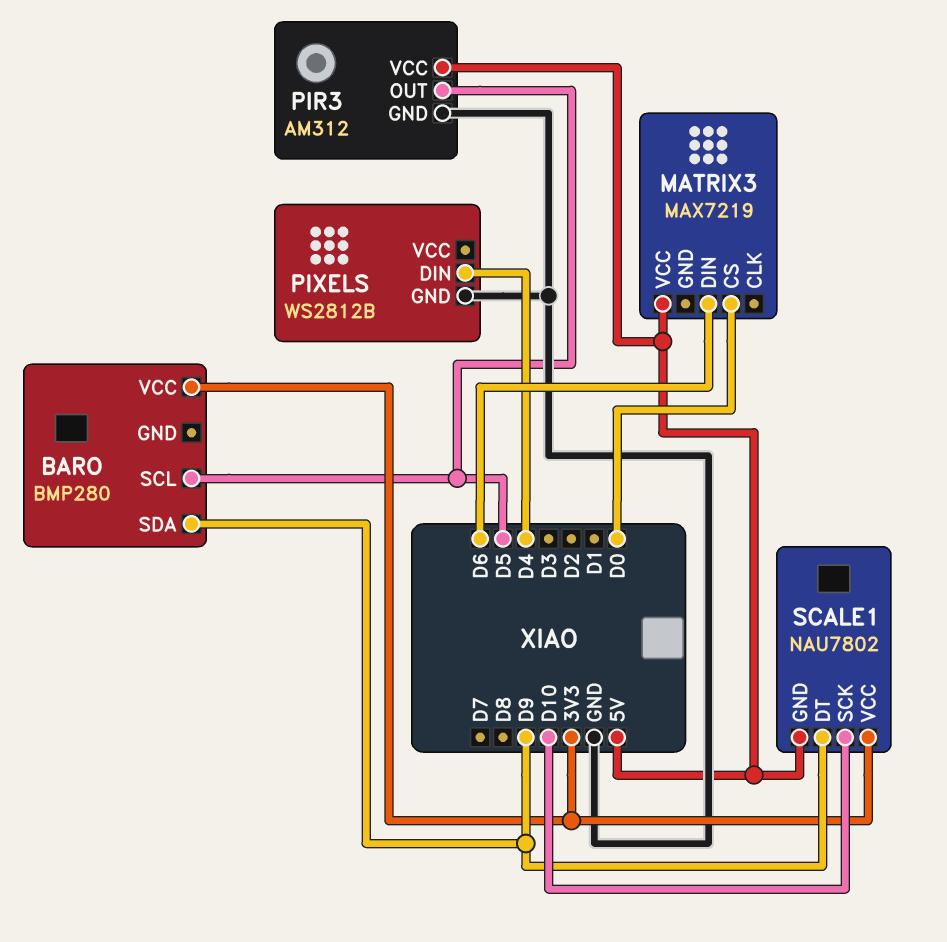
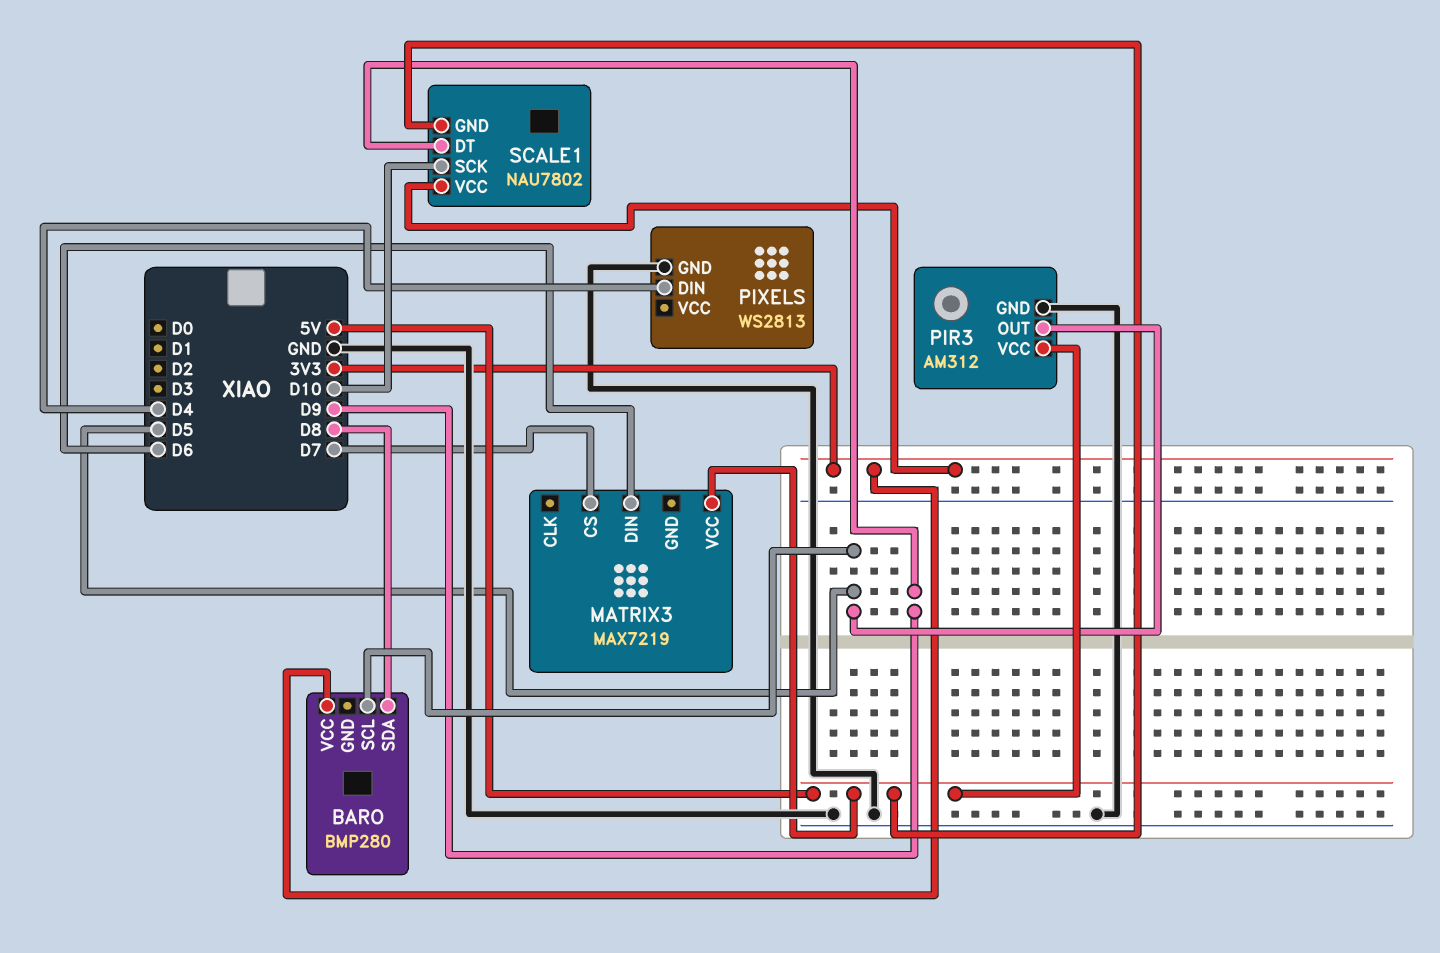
BARO pin SDA: D9 -> D8
MATRIX3 pin CS: D0 -> D7
PIXELS: WS2812B -> WS2813

